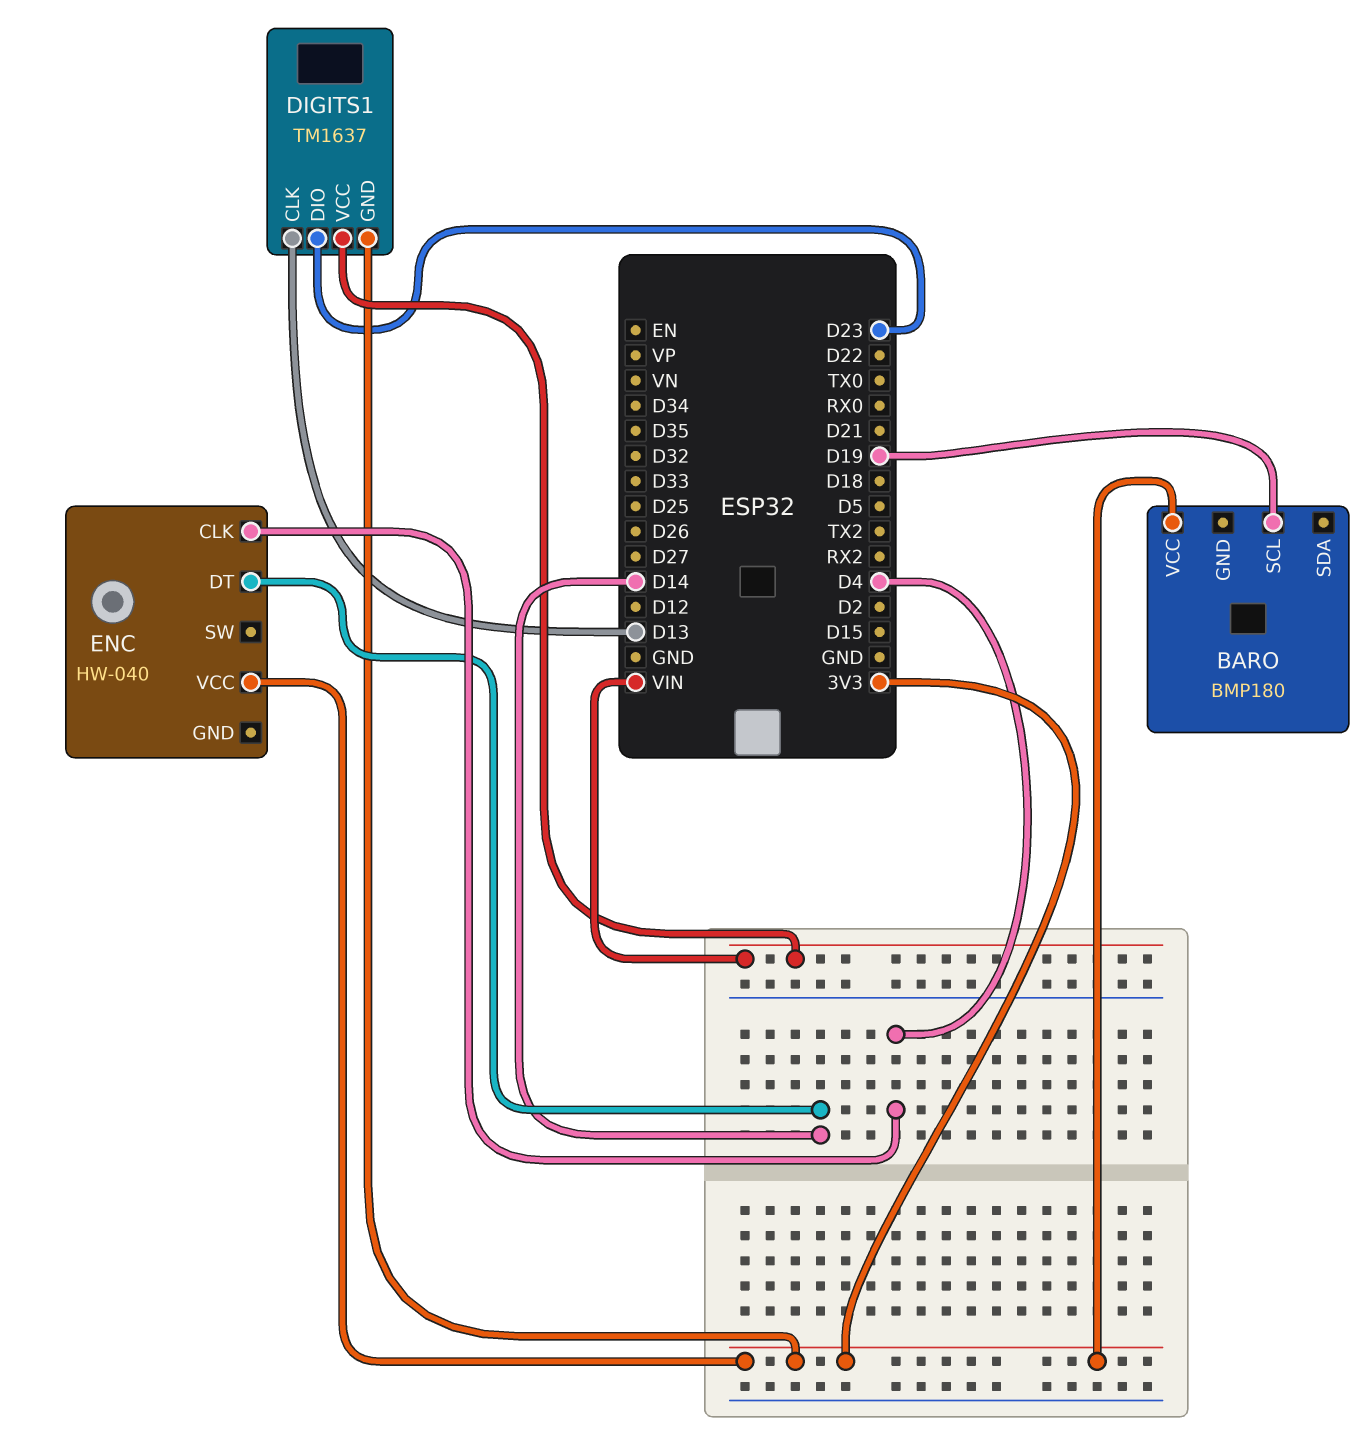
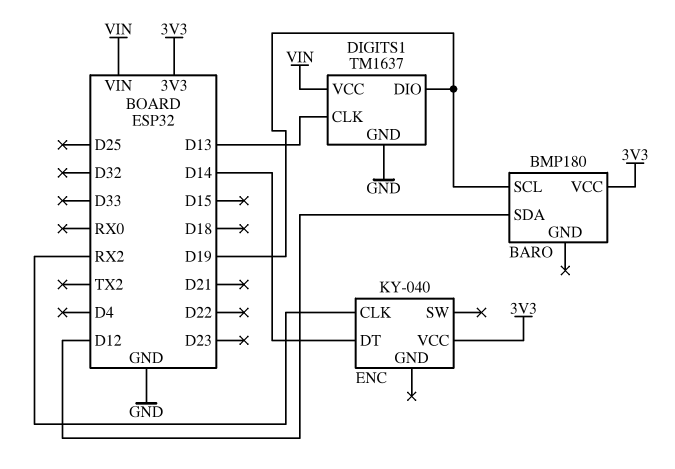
BARO pin SDA: none -> D12
DIGITS1 pin DIO: D23 -> D19
DIGITS1 pin GND: 3V3 -> GND
ENC: HW-040 -> KY-040
ENC pin CLK: D4 -> RX2

